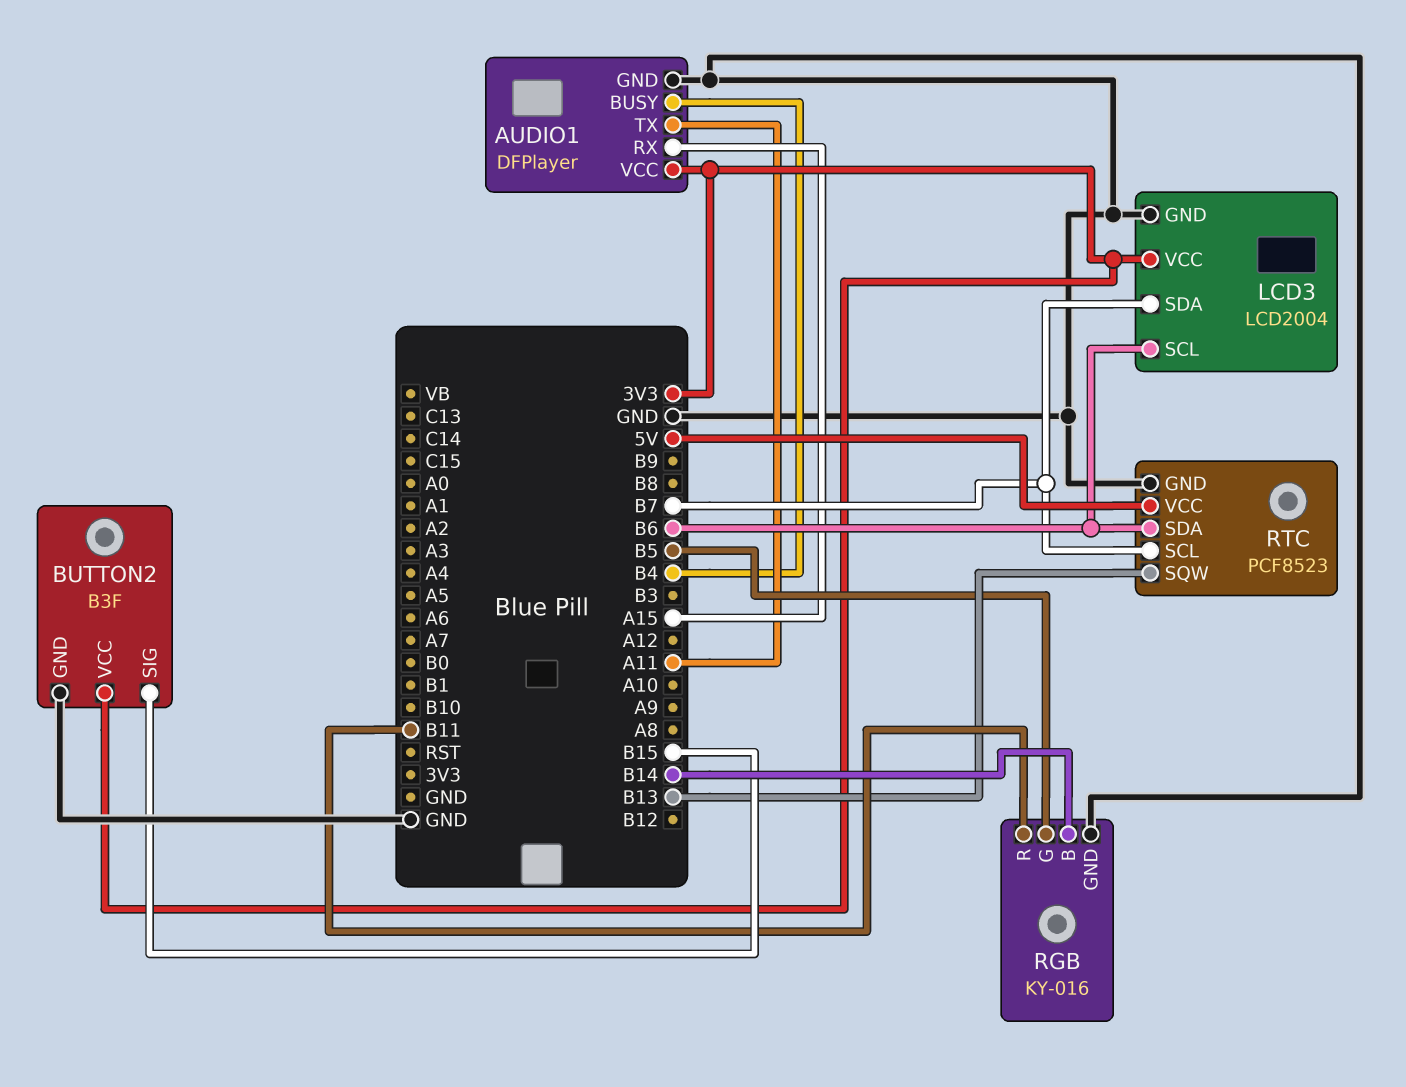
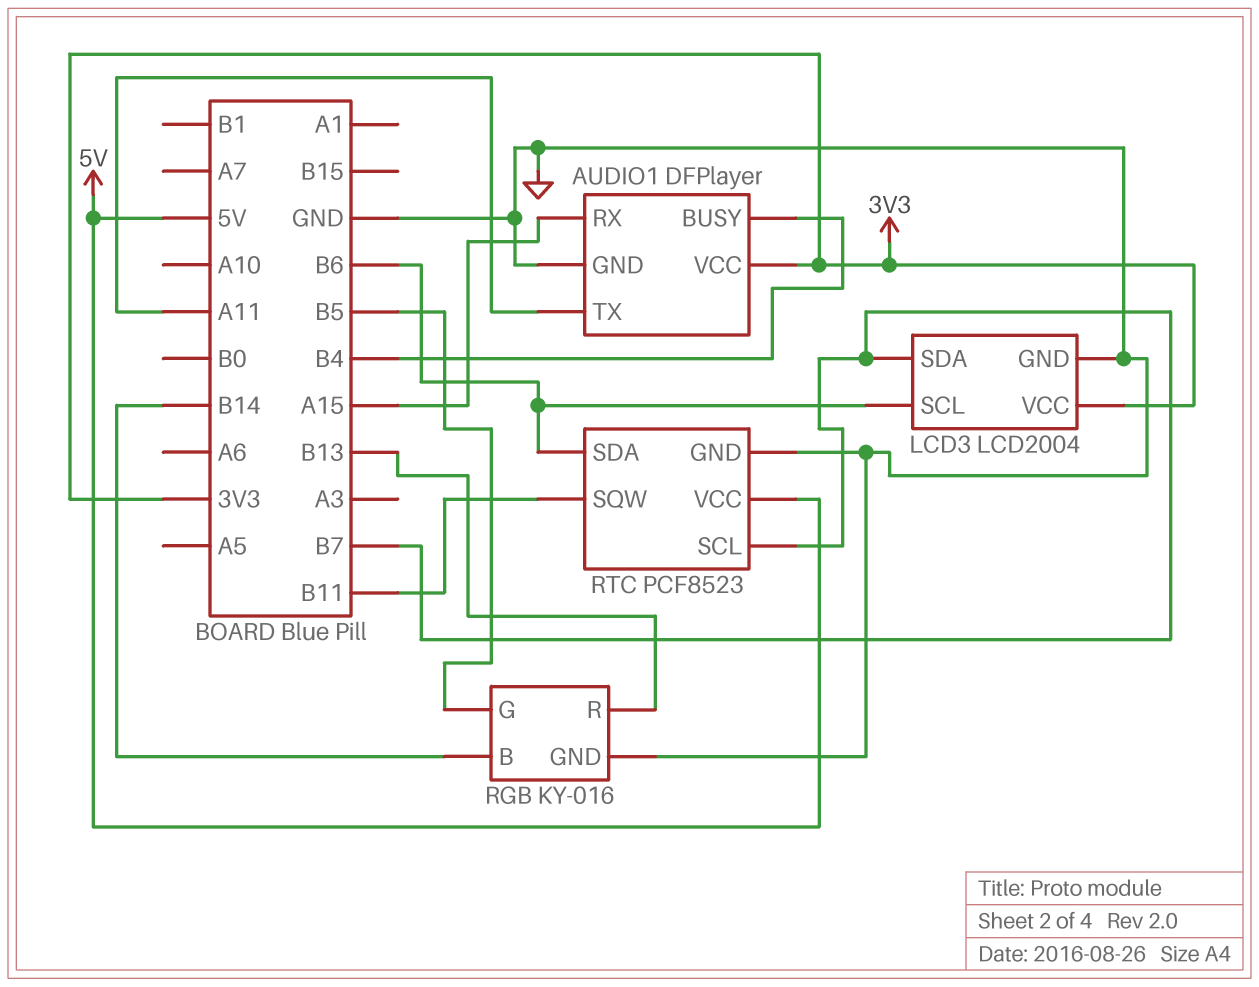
BUTTON2: B3F -> none
BUTTON2 pin GND: GND -> none
BUTTON2 pin SIG: B15 -> none
BUTTON2 pin VCC: 3V3 -> none
RGB pin R: B11 -> B13
RTC pin SQW: B13 -> B11

